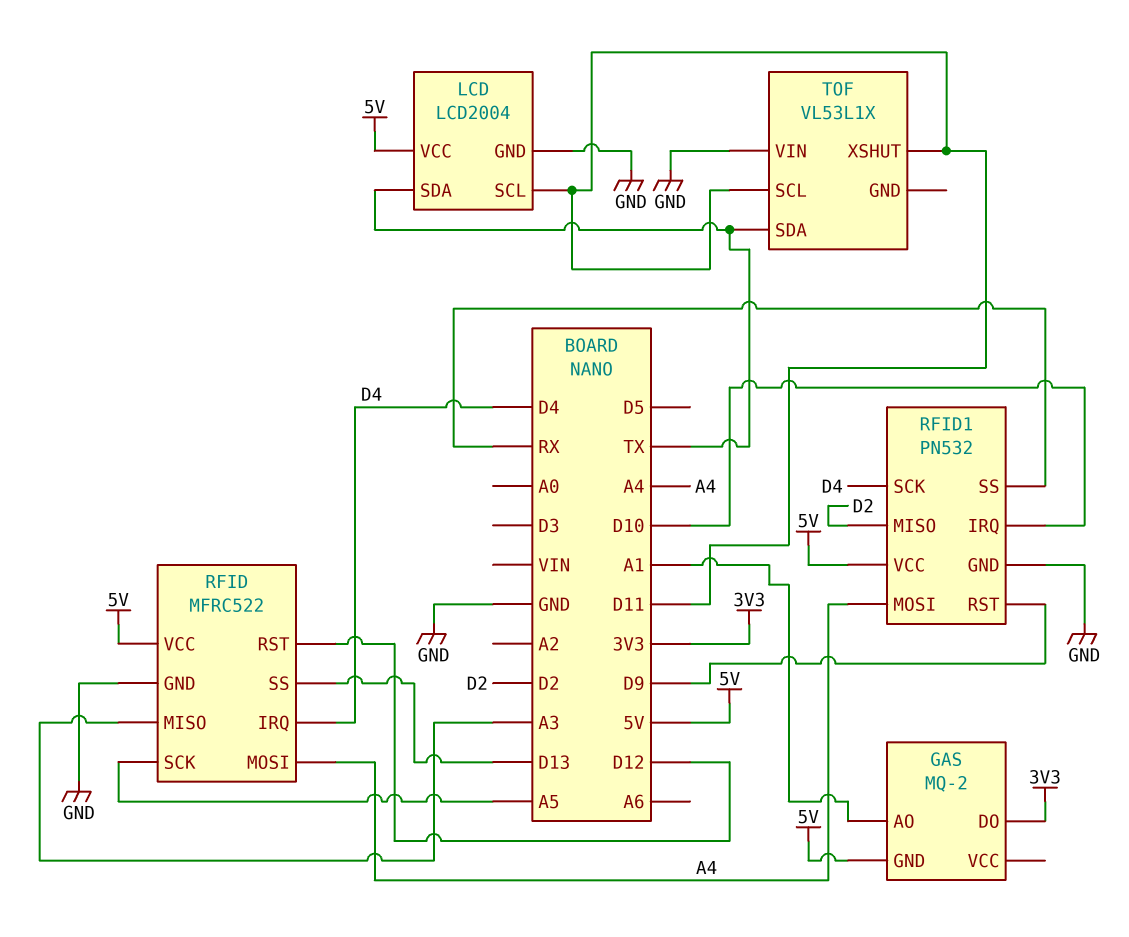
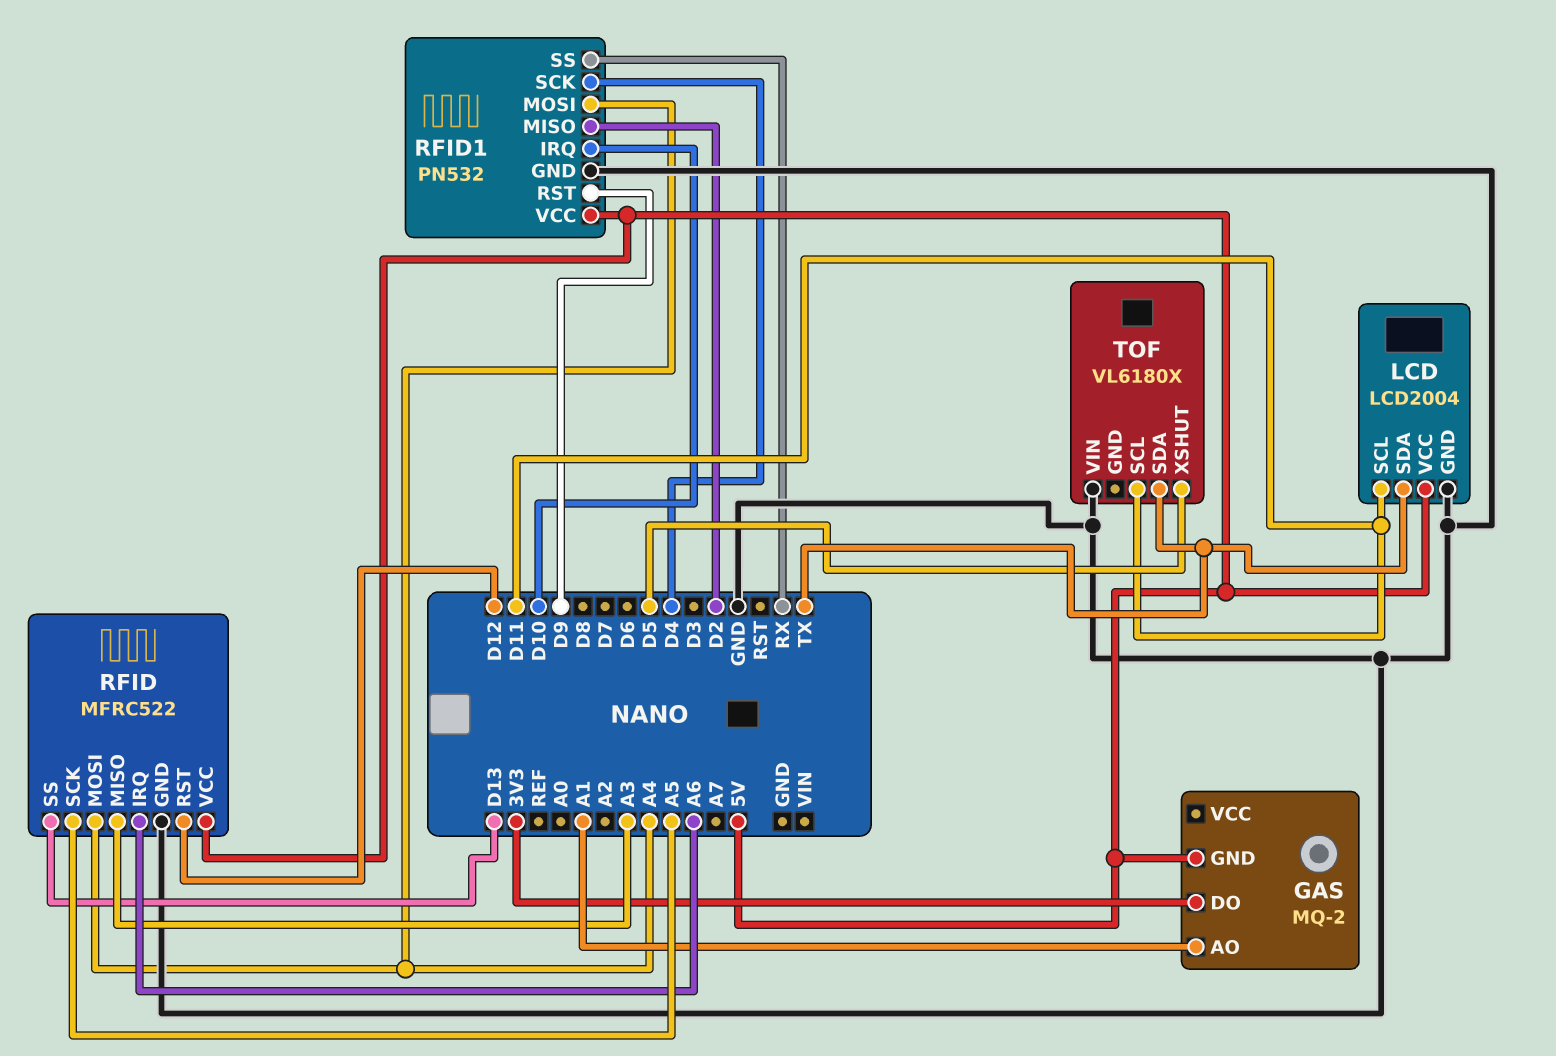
RFID pin IRQ: D4 -> A6
TOF: VL53L1X -> VL6180X
TOF pin XSHUT: D11 -> D5

